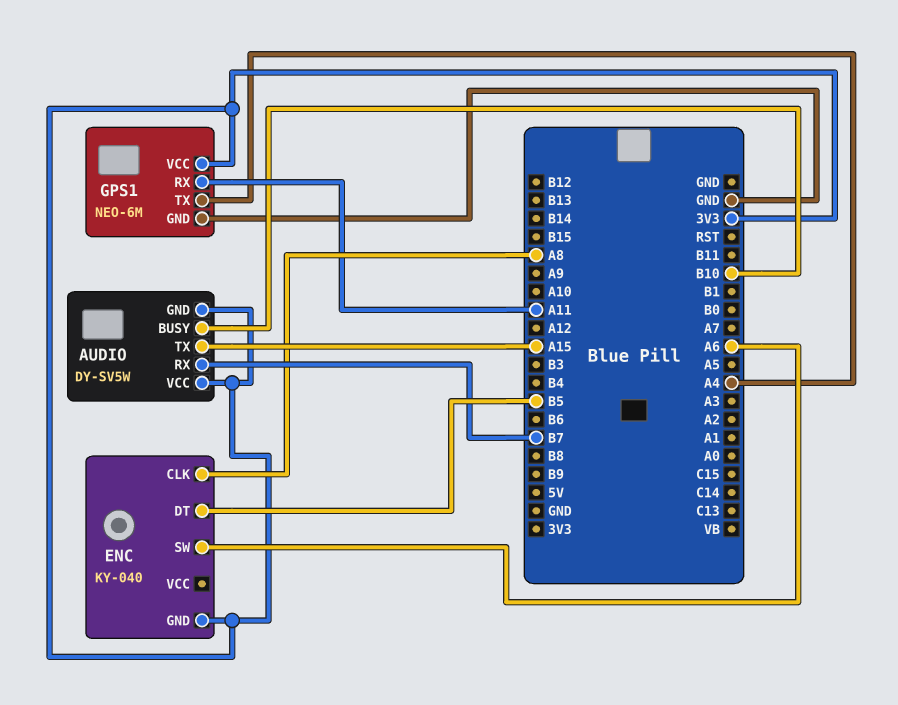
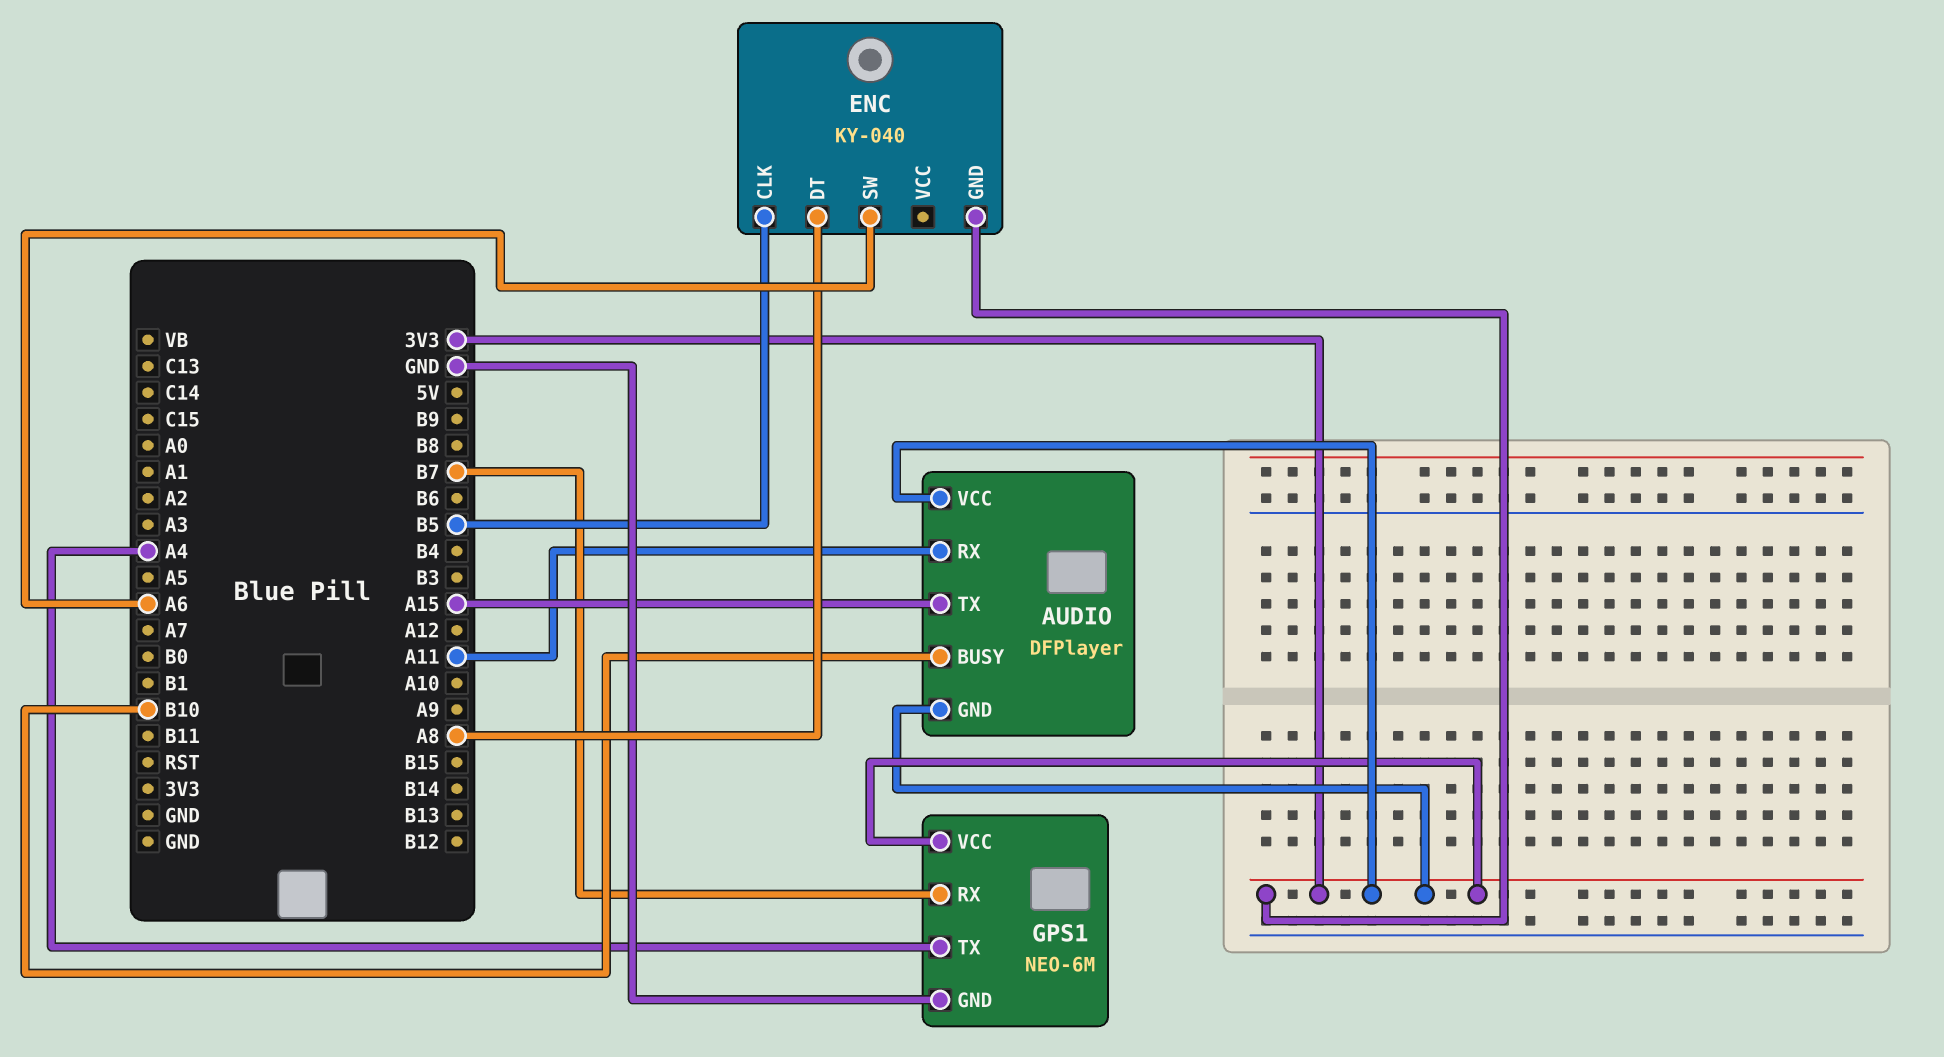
AUDIO: DY-SV5W -> DFPlayer
AUDIO pin RX: B7 -> A11
ENC pin CLK: A8 -> B5
ENC pin DT: B5 -> A8
GPS1 pin RX: A11 -> B7

